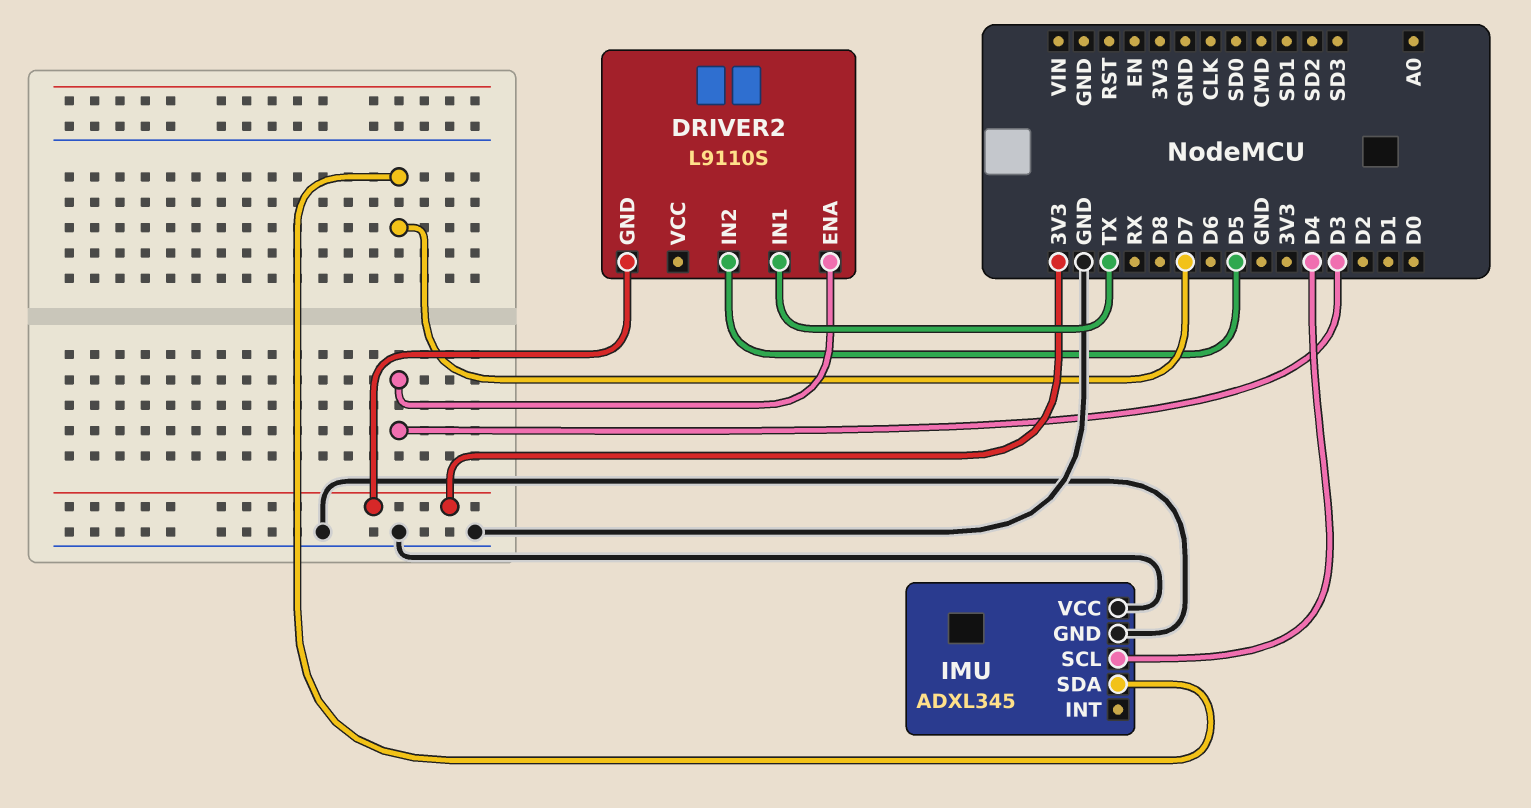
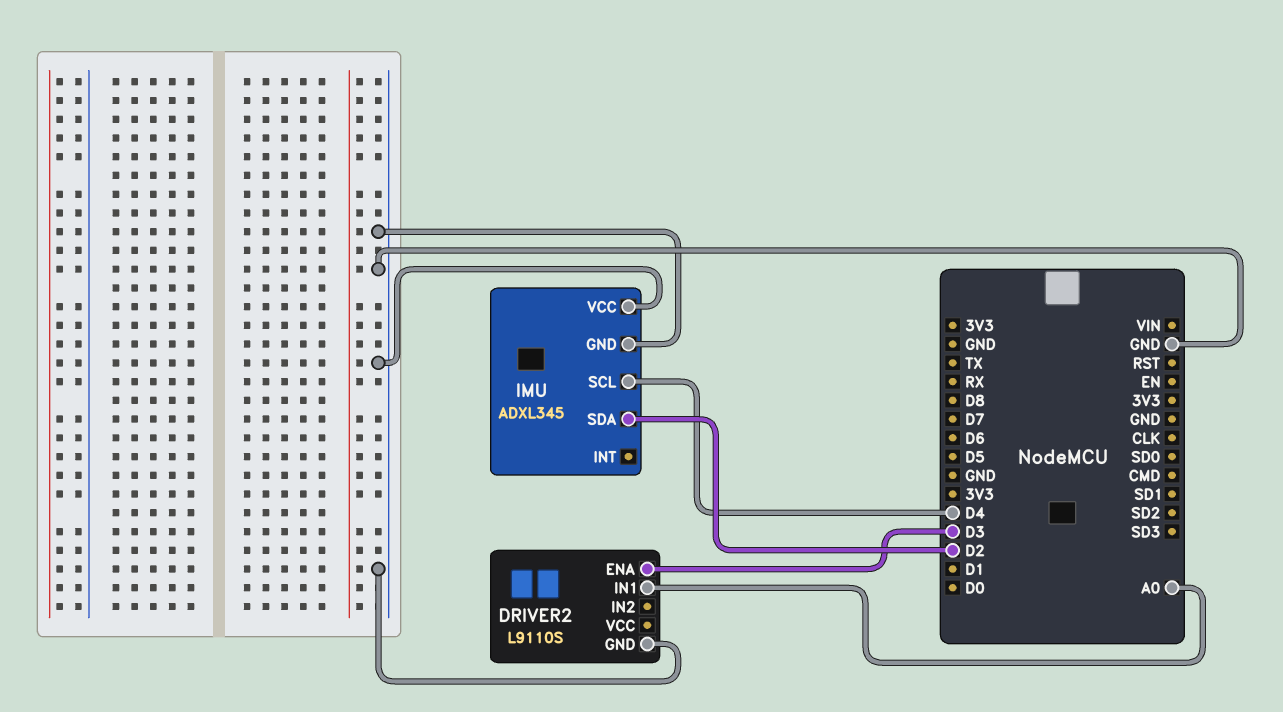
DRIVER2 pin GND: 3V3 -> GND
DRIVER2 pin IN1: TX -> A0
DRIVER2 pin IN2: D5 -> none
IMU pin SDA: D7 -> D2

